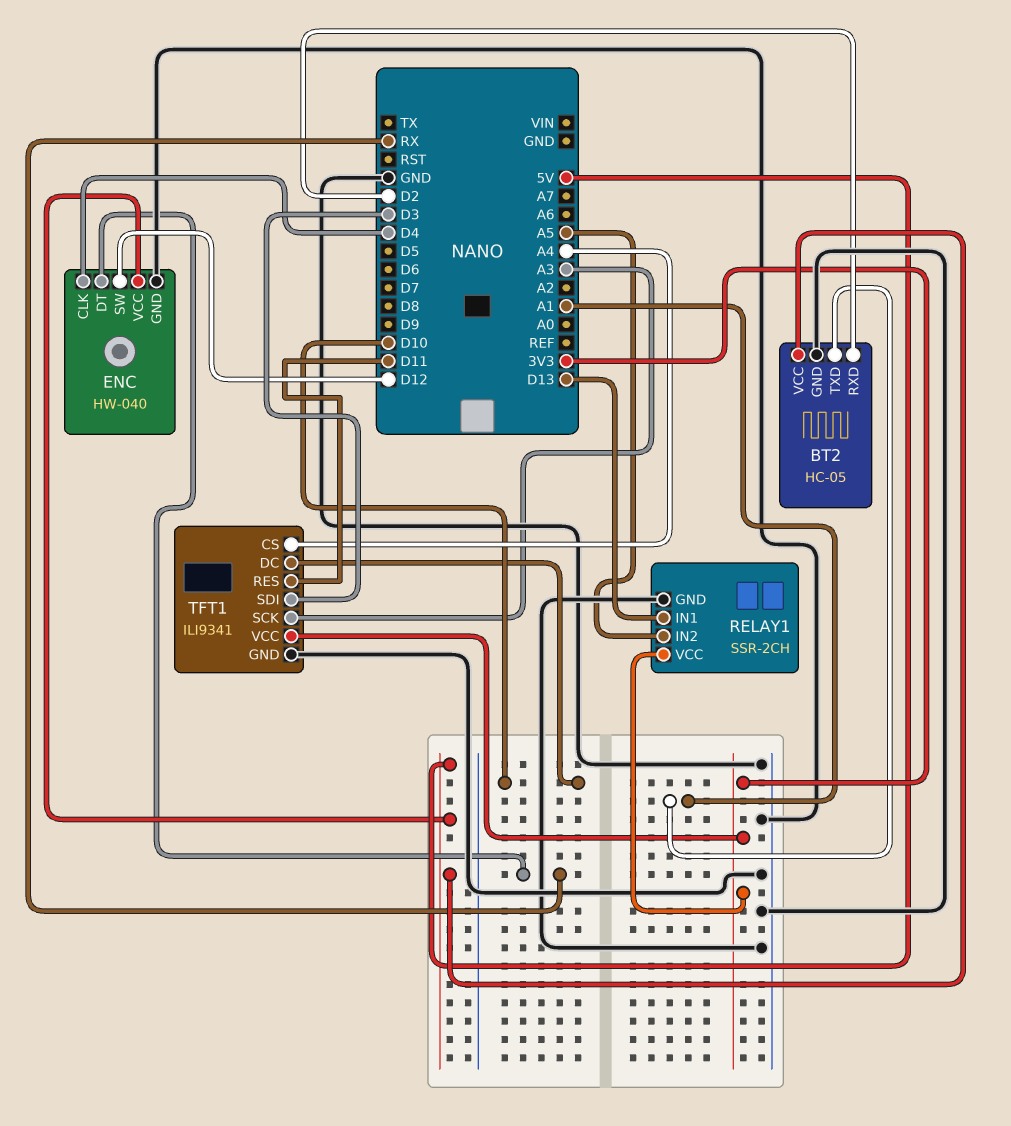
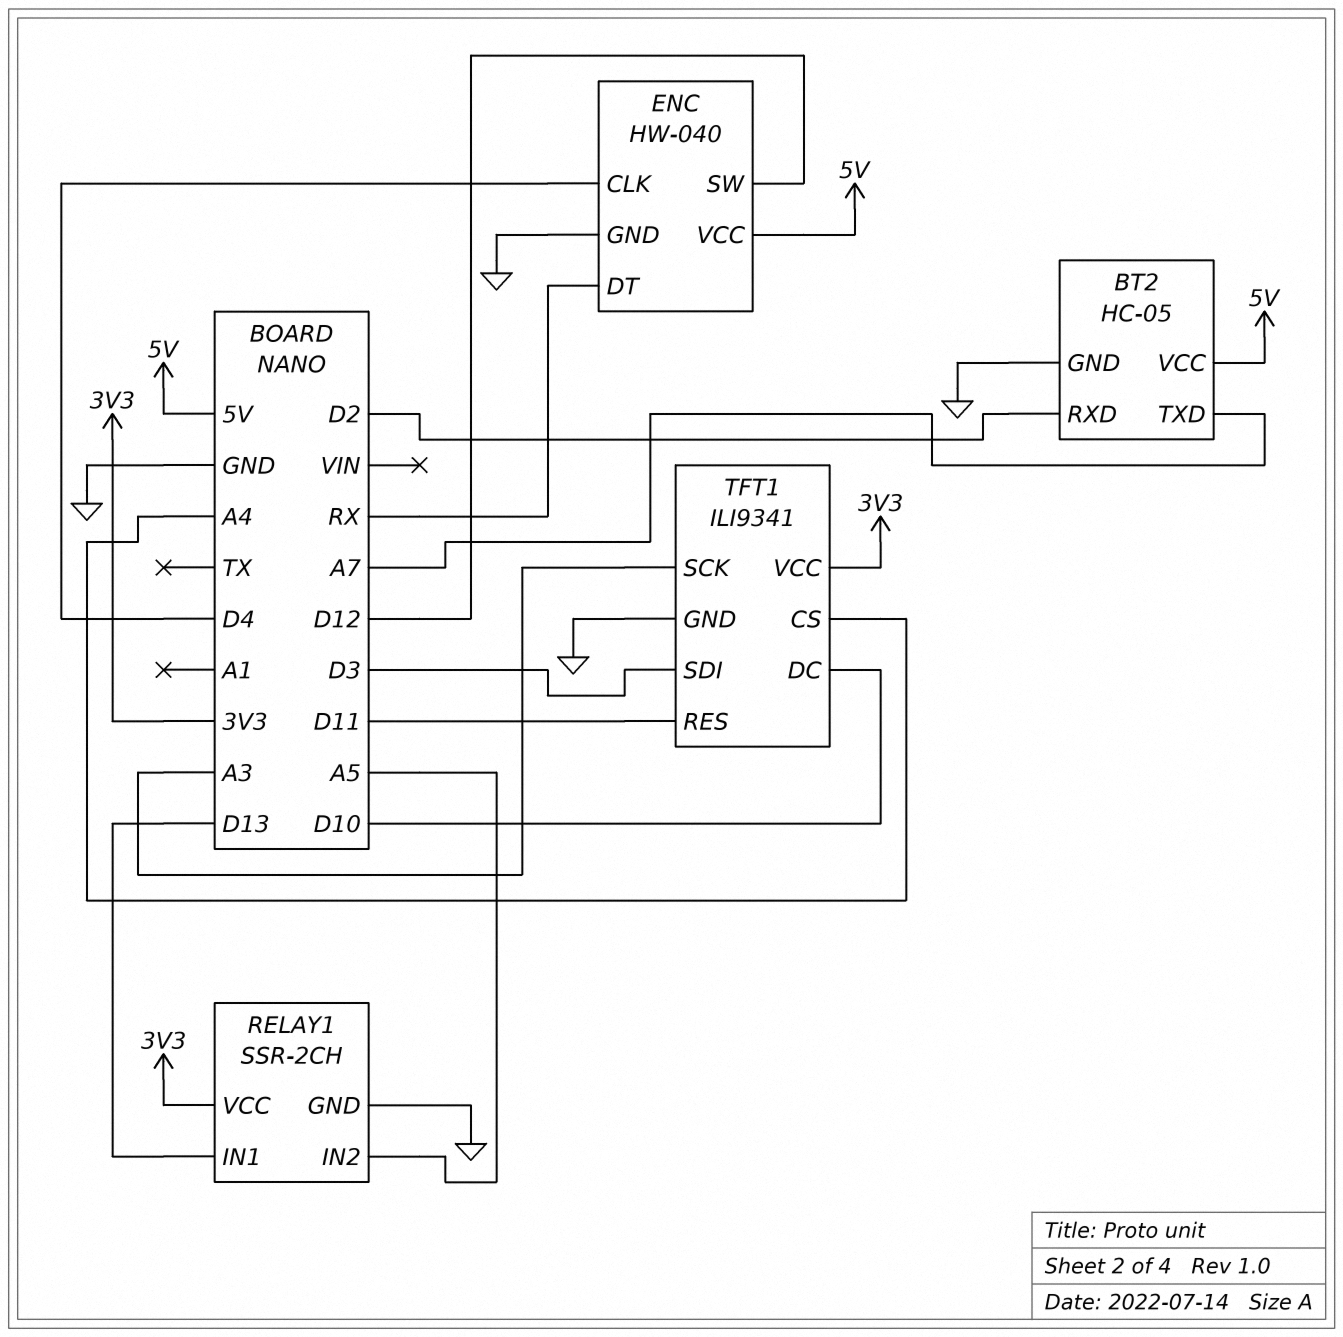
BT2 pin TXD: A1 -> A7

